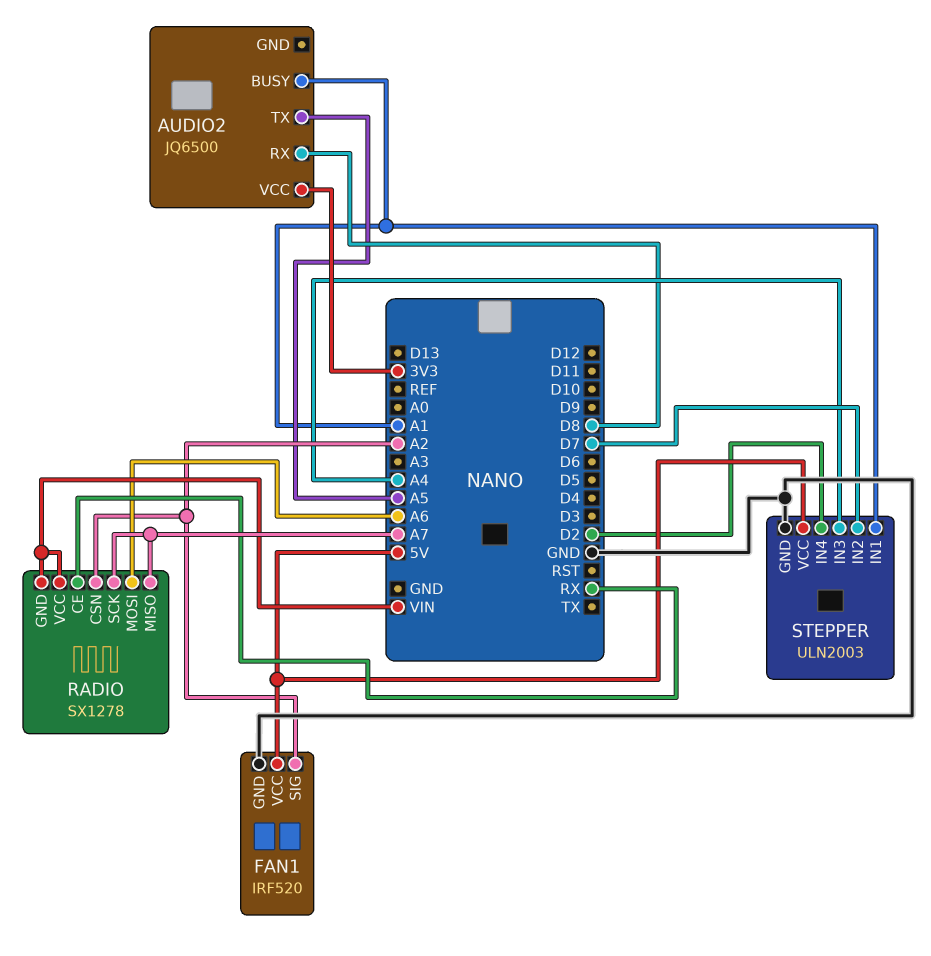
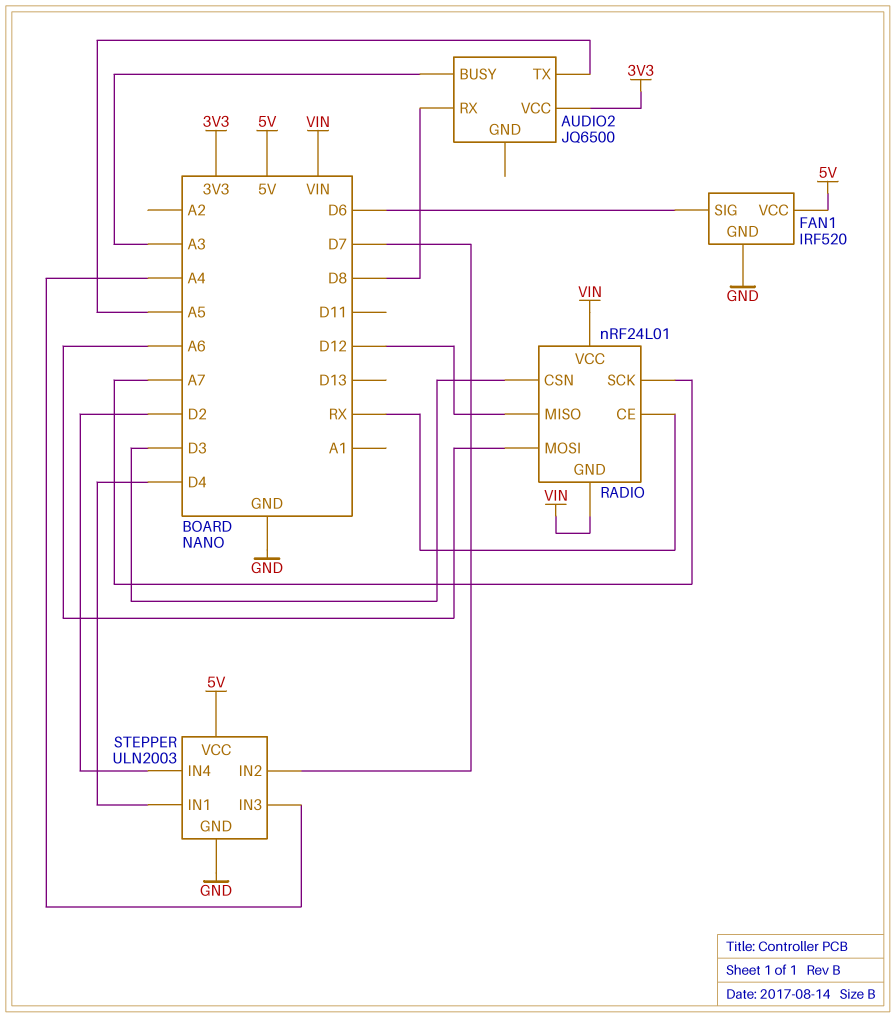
AUDIO2 pin BUSY: A1 -> A3
FAN1 pin SIG: A2 -> D6
RADIO: SX1278 -> nRF24L01
RADIO pin CSN: A2 -> D3
RADIO pin MISO: A7 -> D12
STEPPER pin IN1: A1 -> D4

